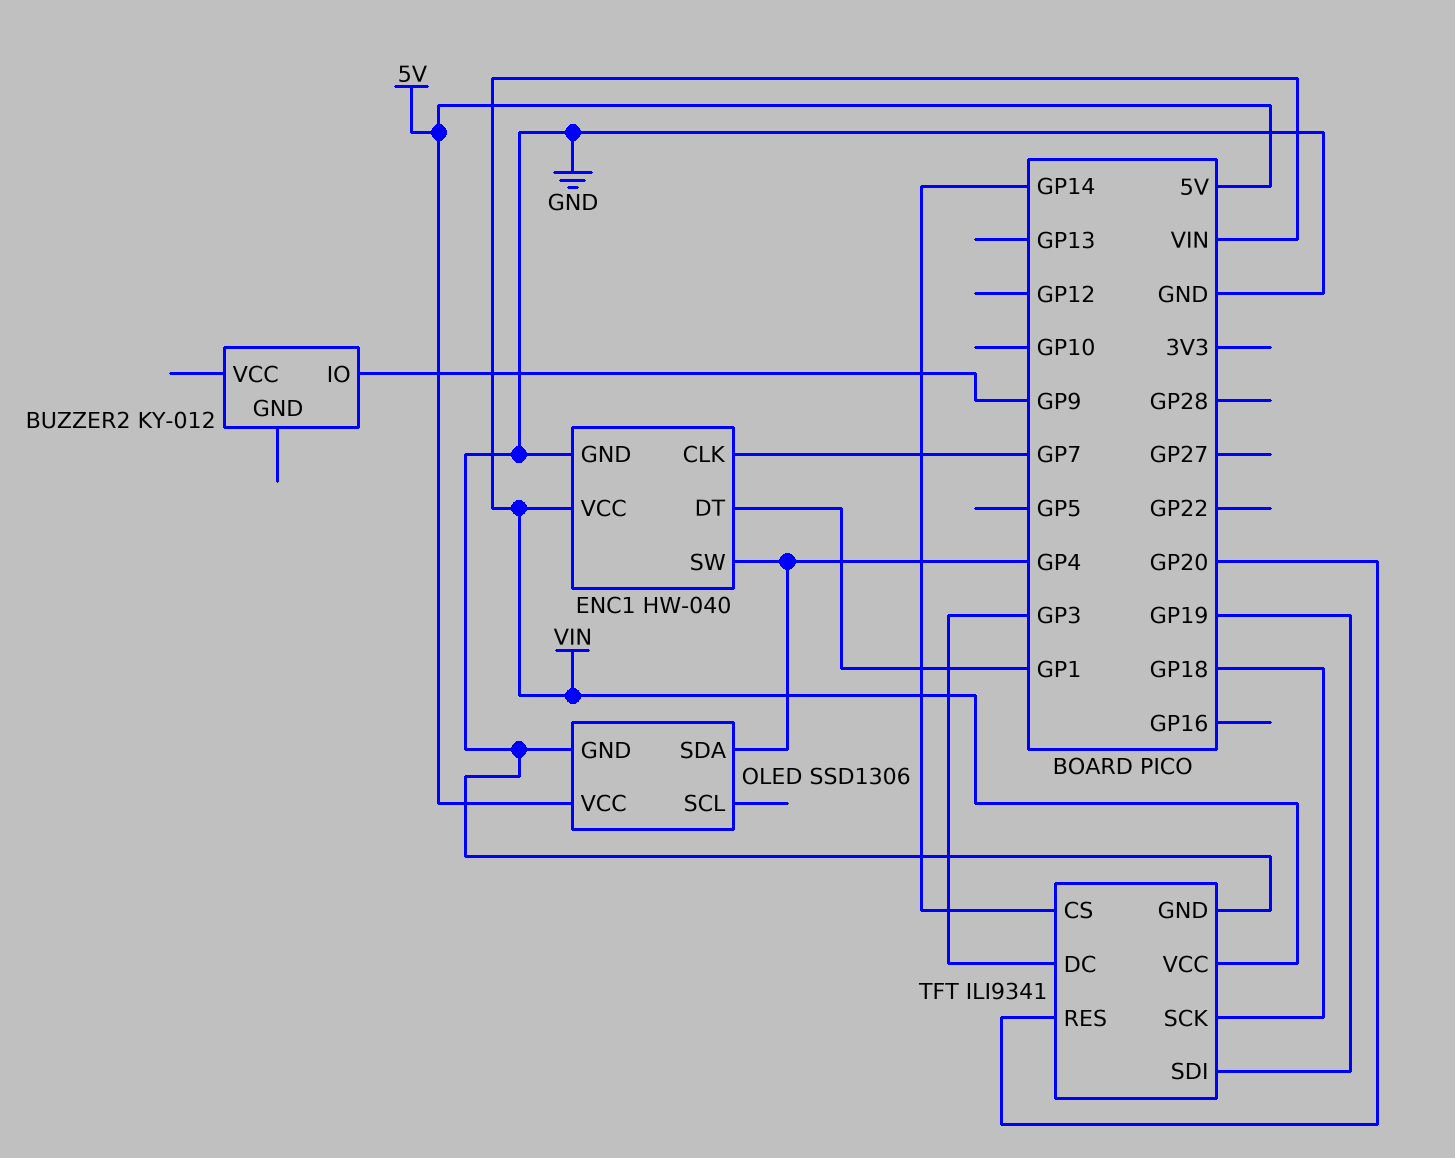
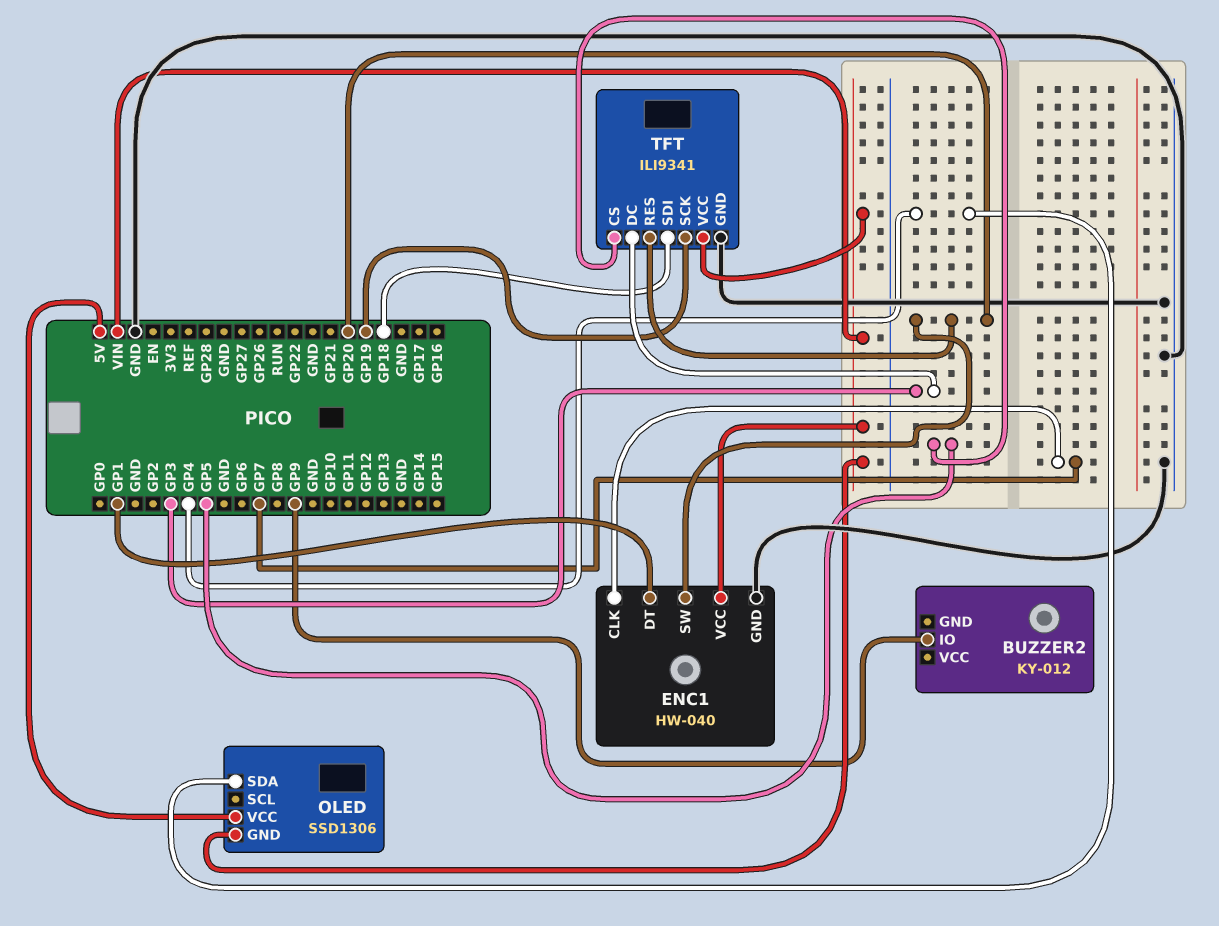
ENC1 pin SW: GP4 -> GP20
OLED pin GND: GND -> VIN
TFT pin CS: GP14 -> GP5
TFT pin SCK: GP18 -> GP19
TFT pin SDI: GP19 -> GP18

